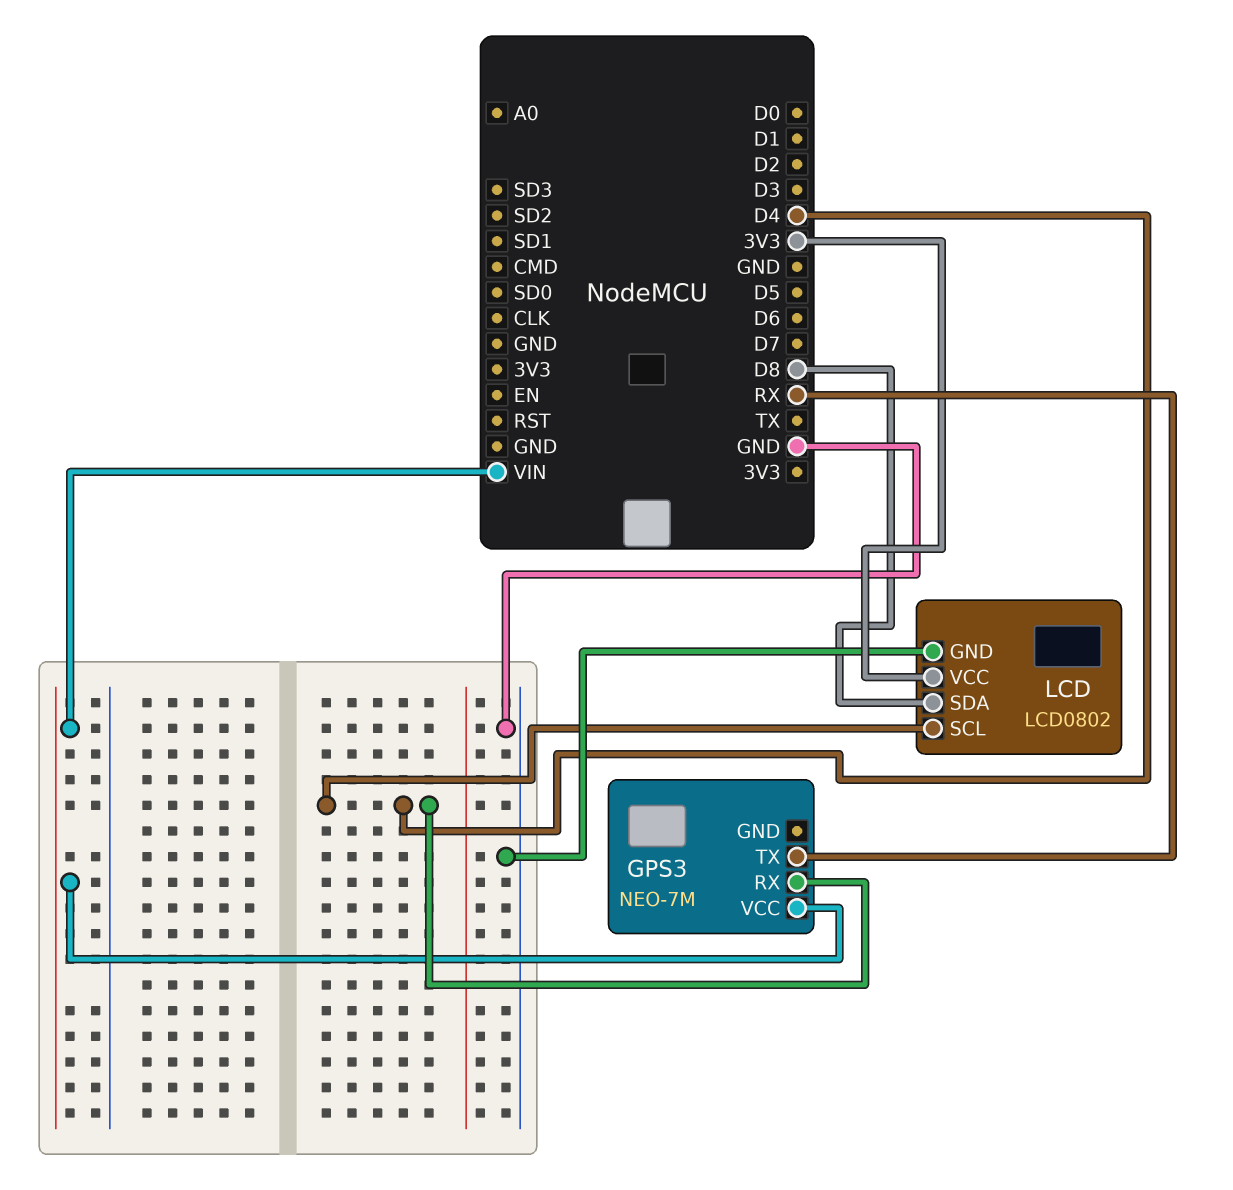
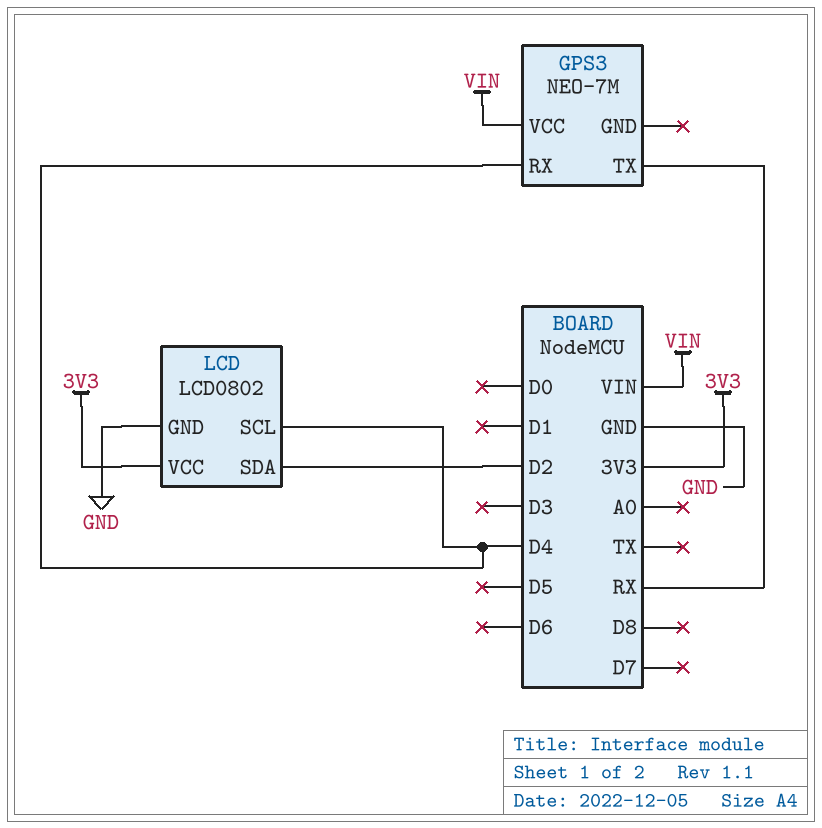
LCD pin SDA: D8 -> D2

